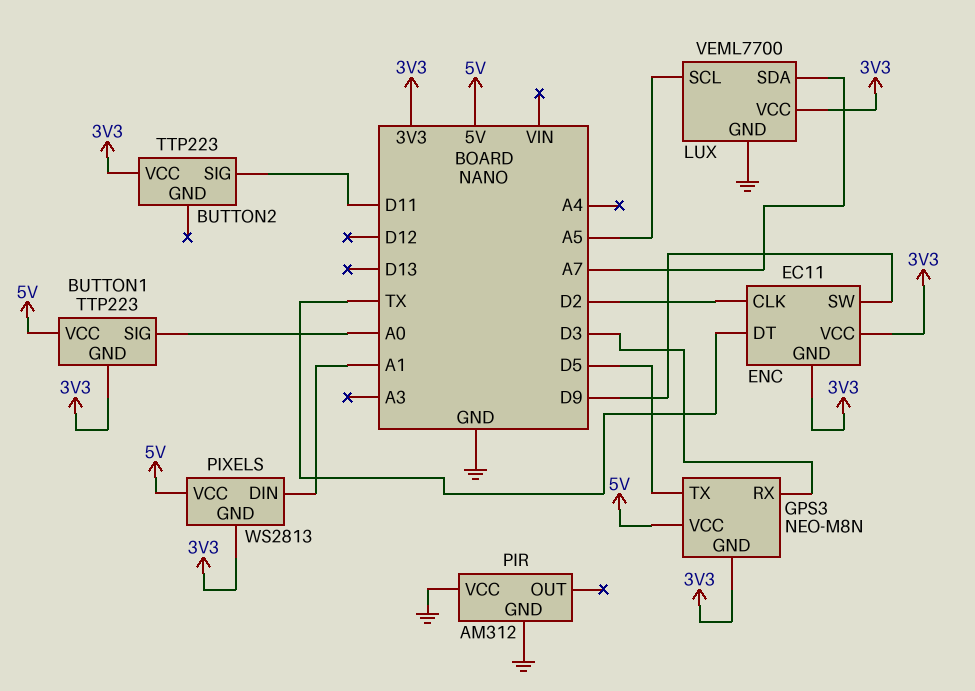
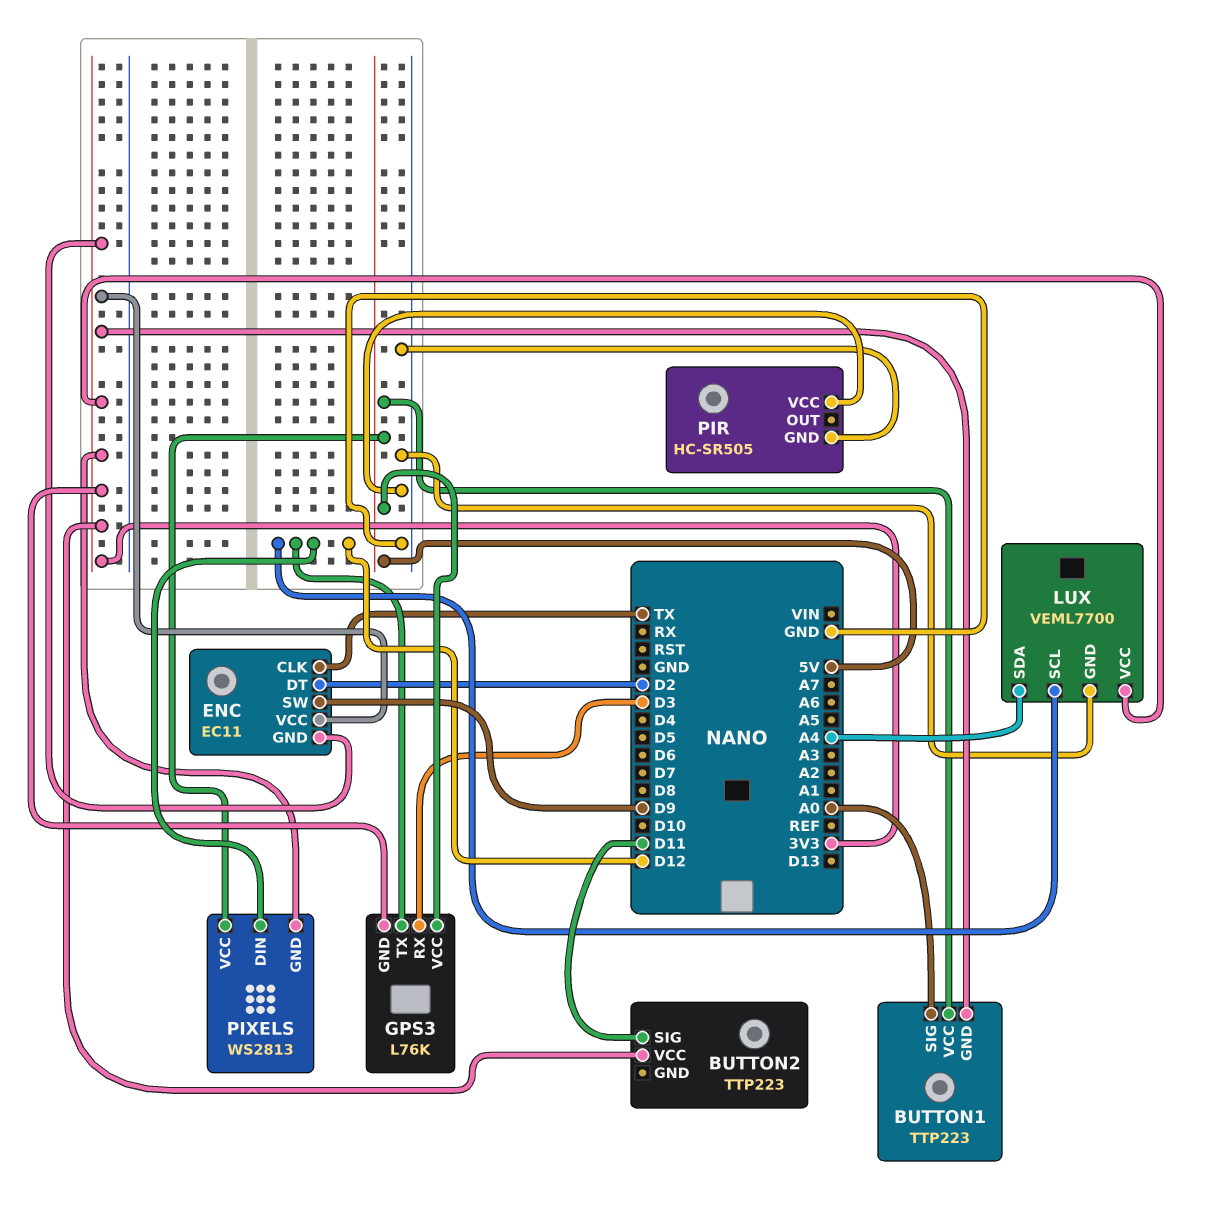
ENC pin CLK: D2 -> TX
ENC pin DT: TX -> D2
GPS3: NEO-M8N -> L76K
GPS3 pin TX: D5 -> D12
LUX pin SCL: A5 -> D12
LUX pin SDA: A7 -> A4
PIR: AM312 -> HC-SR505
PIXELS pin DIN: A1 -> D12

